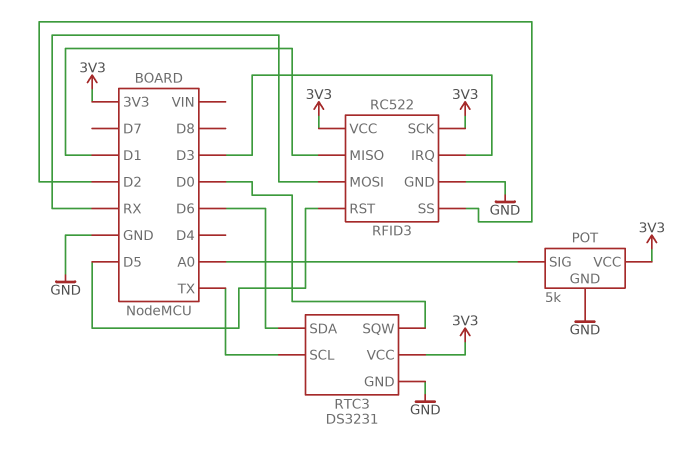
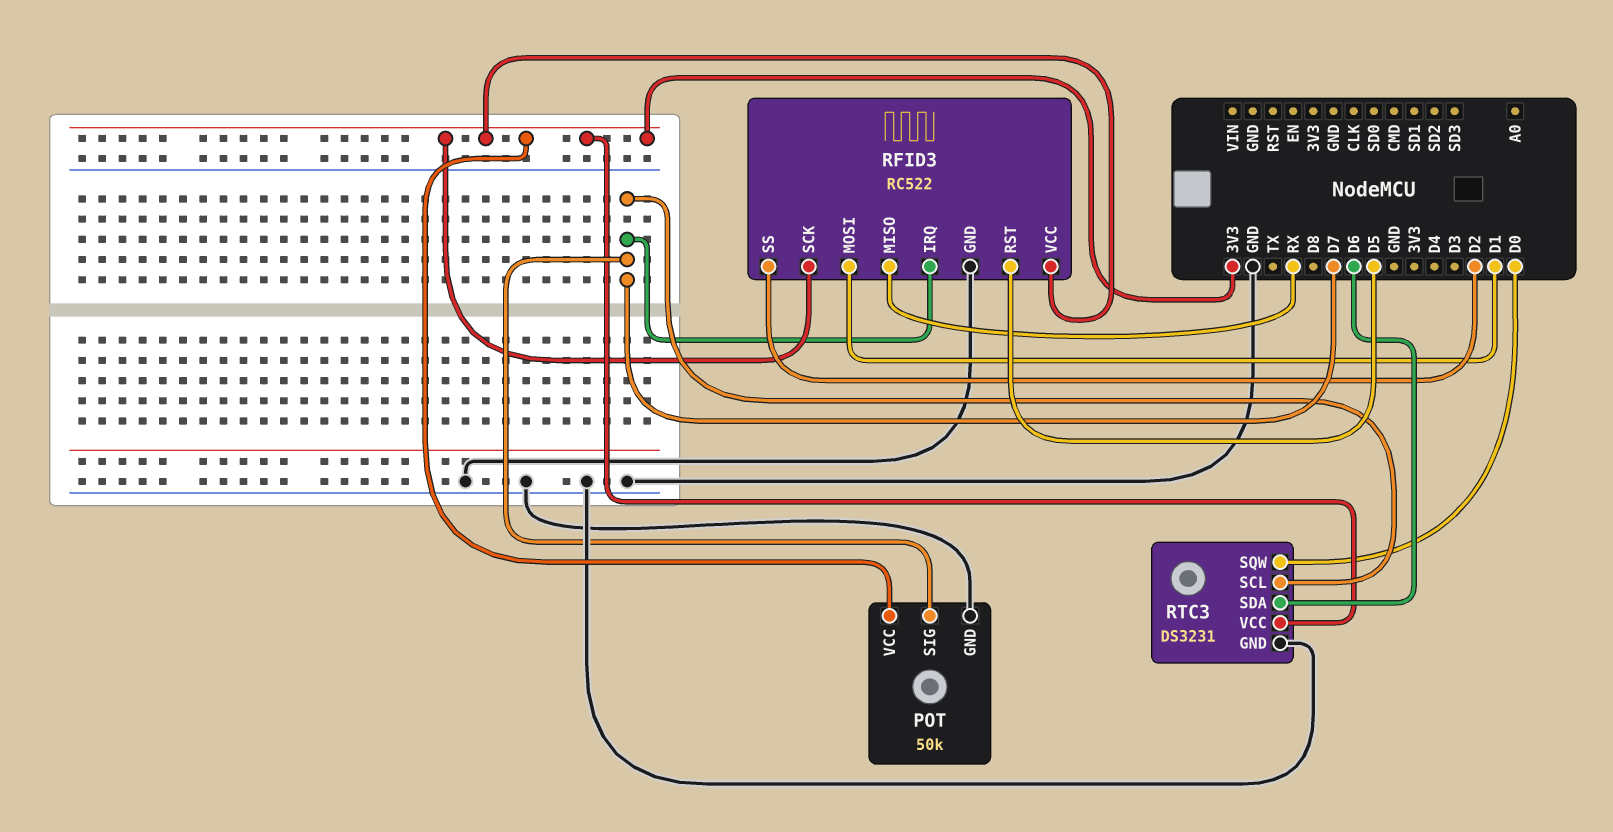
POT: 5k -> 50k
POT pin SIG: A0 -> D7
RFID3 pin IRQ: D3 -> D7
RFID3 pin MISO: D1 -> RX
RFID3 pin MOSI: RX -> D1
RTC3 pin SCL: TX -> D7

